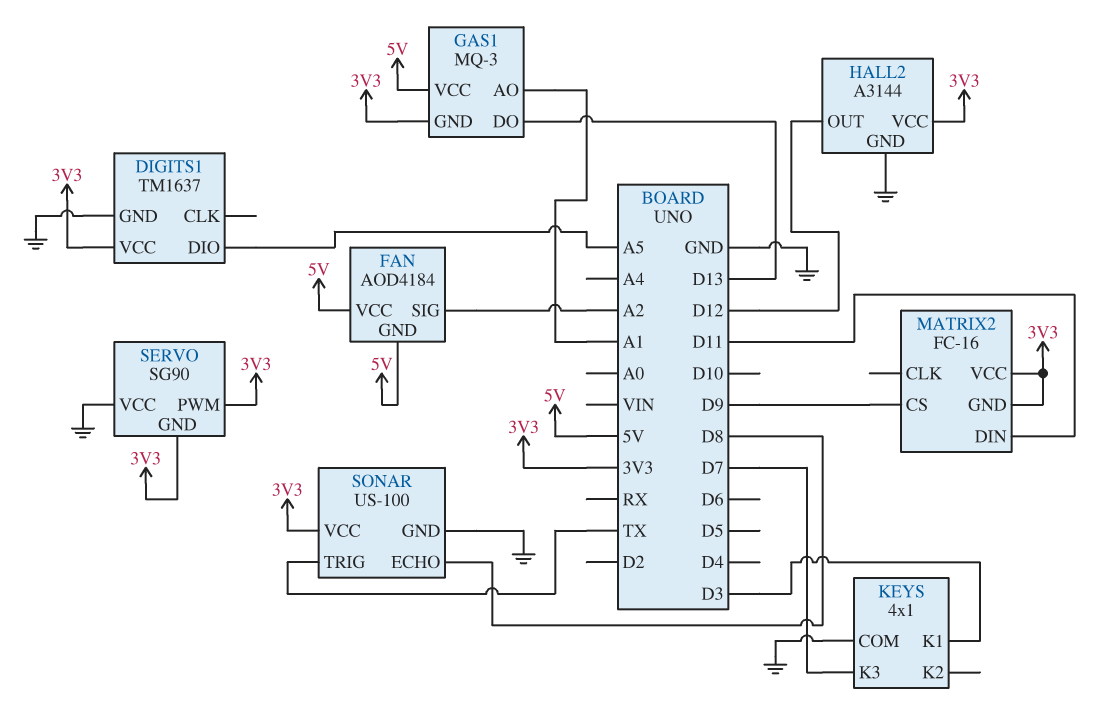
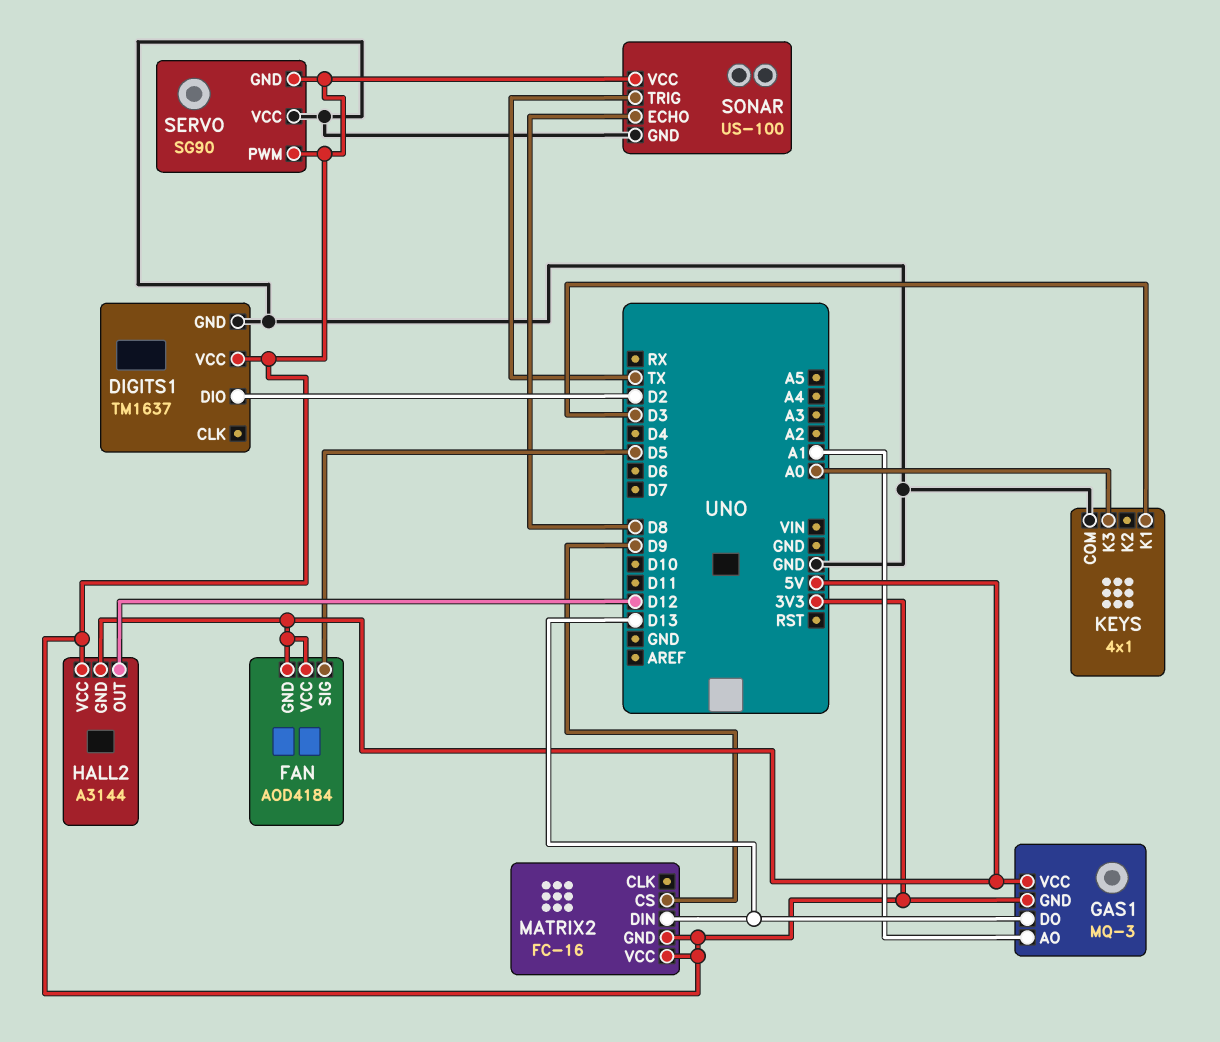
DIGITS1 pin DIO: A5 -> D2
FAN pin SIG: A2 -> D5
HALL2 pin GND: GND -> 5V
KEYS pin K3: D7 -> A0
MATRIX2 pin DIN: D11 -> D13

